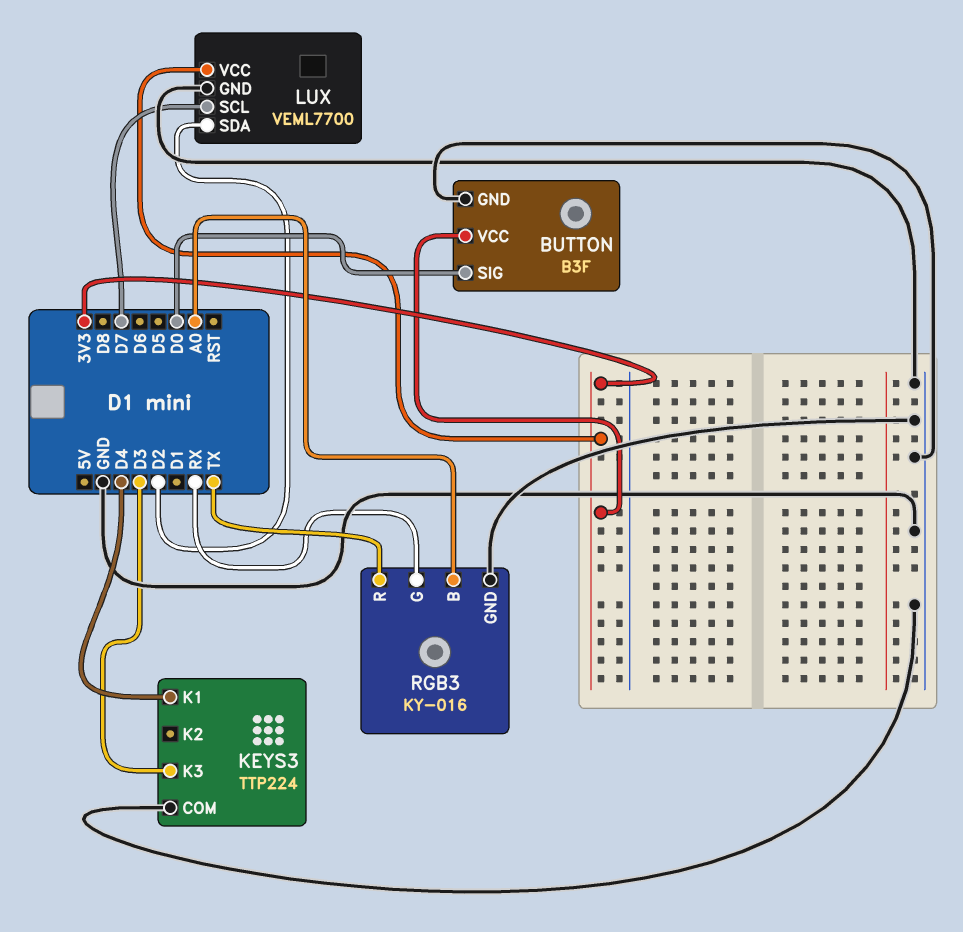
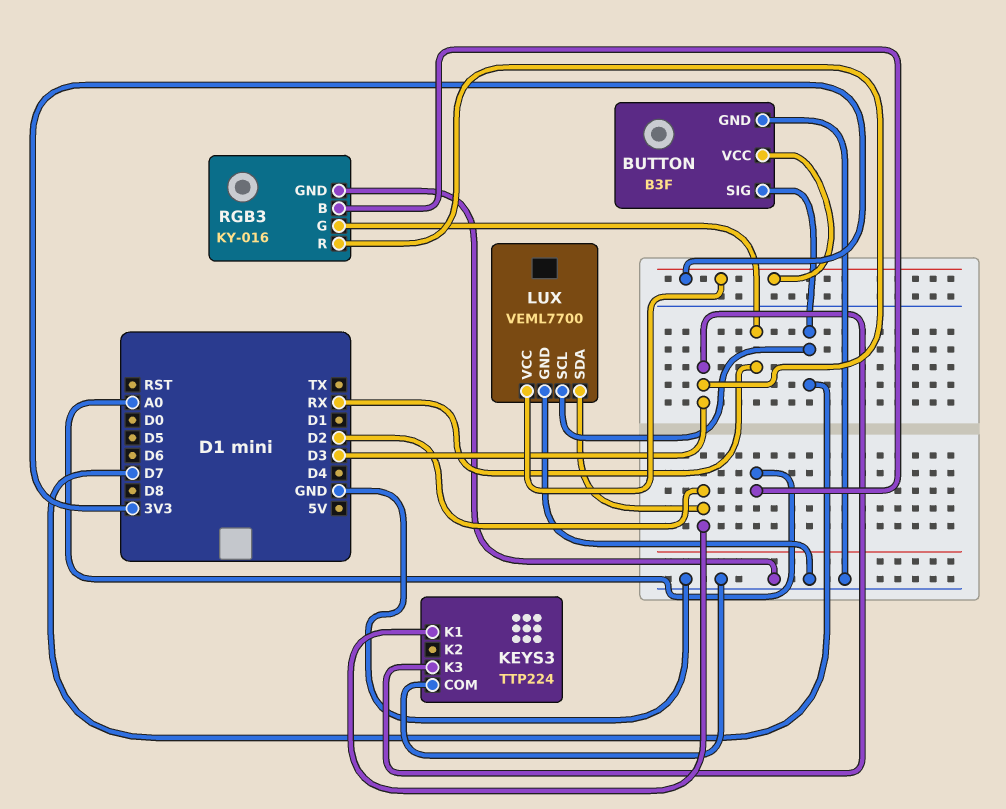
BUTTON pin SIG: D0 -> D7
KEYS3 pin K1: D4 -> D2
RGB3 pin R: TX -> D3

